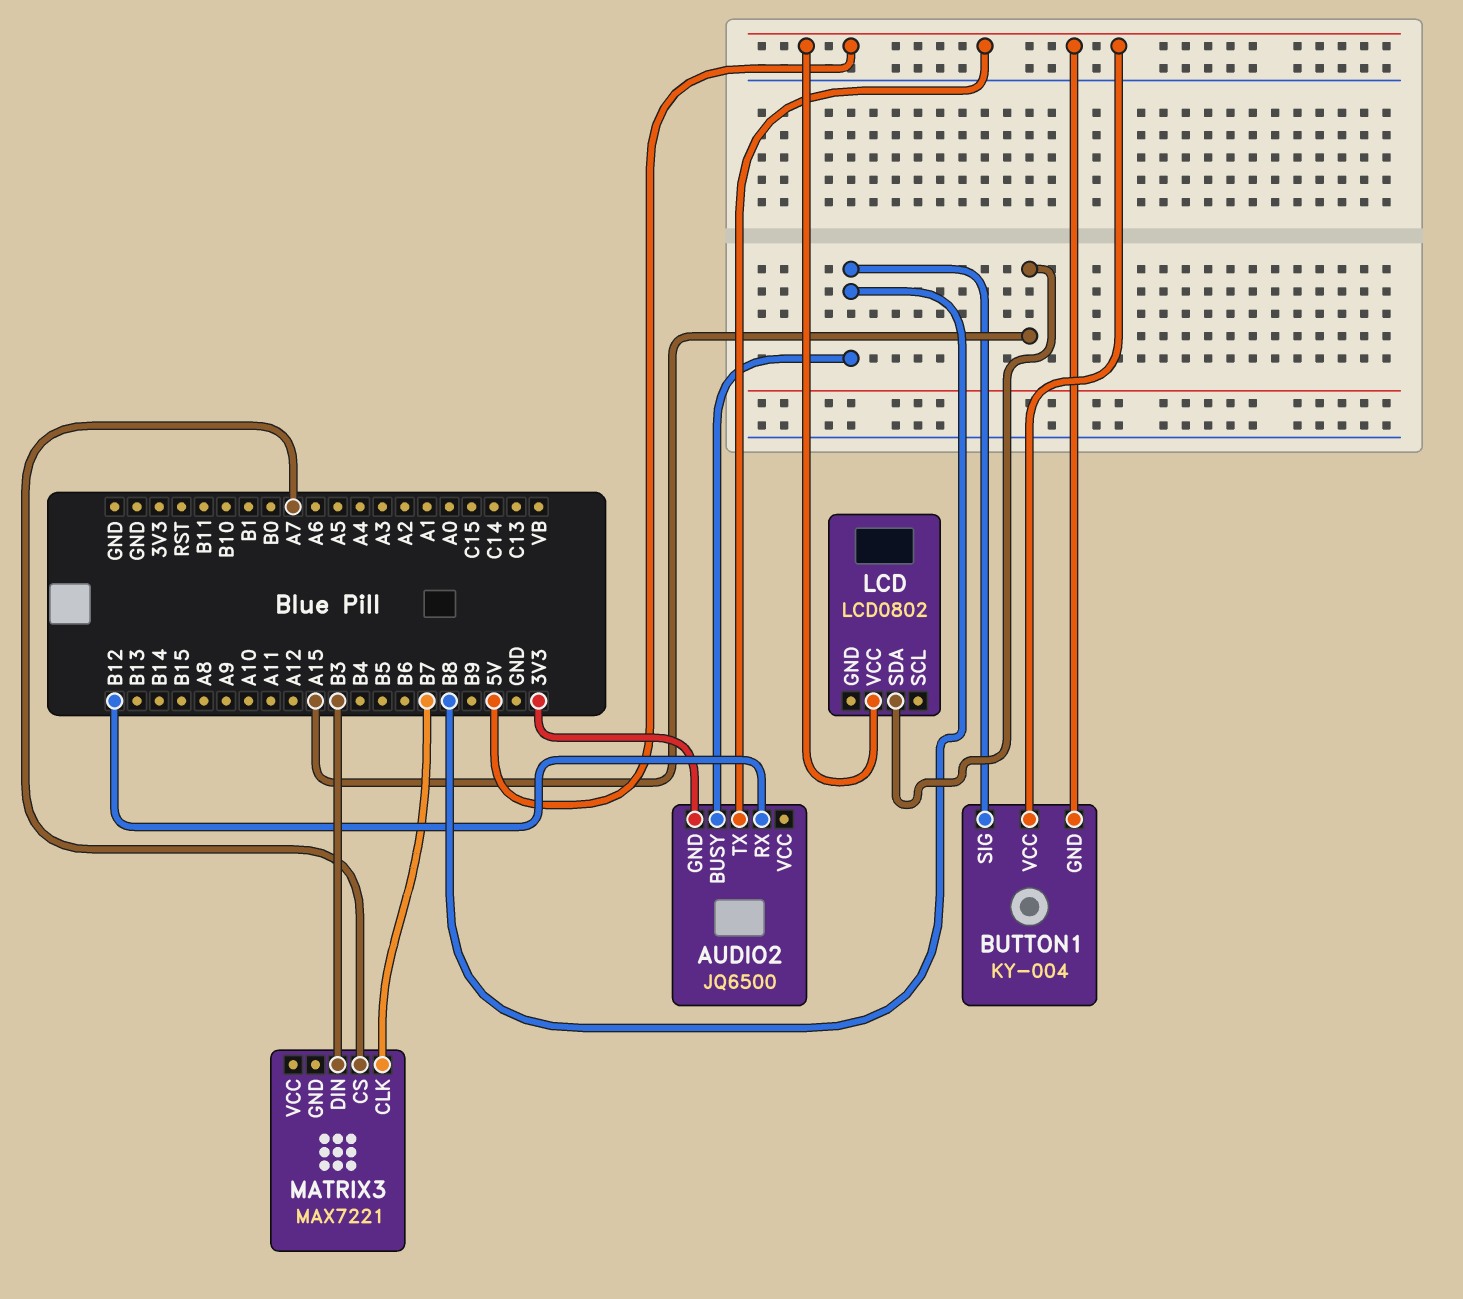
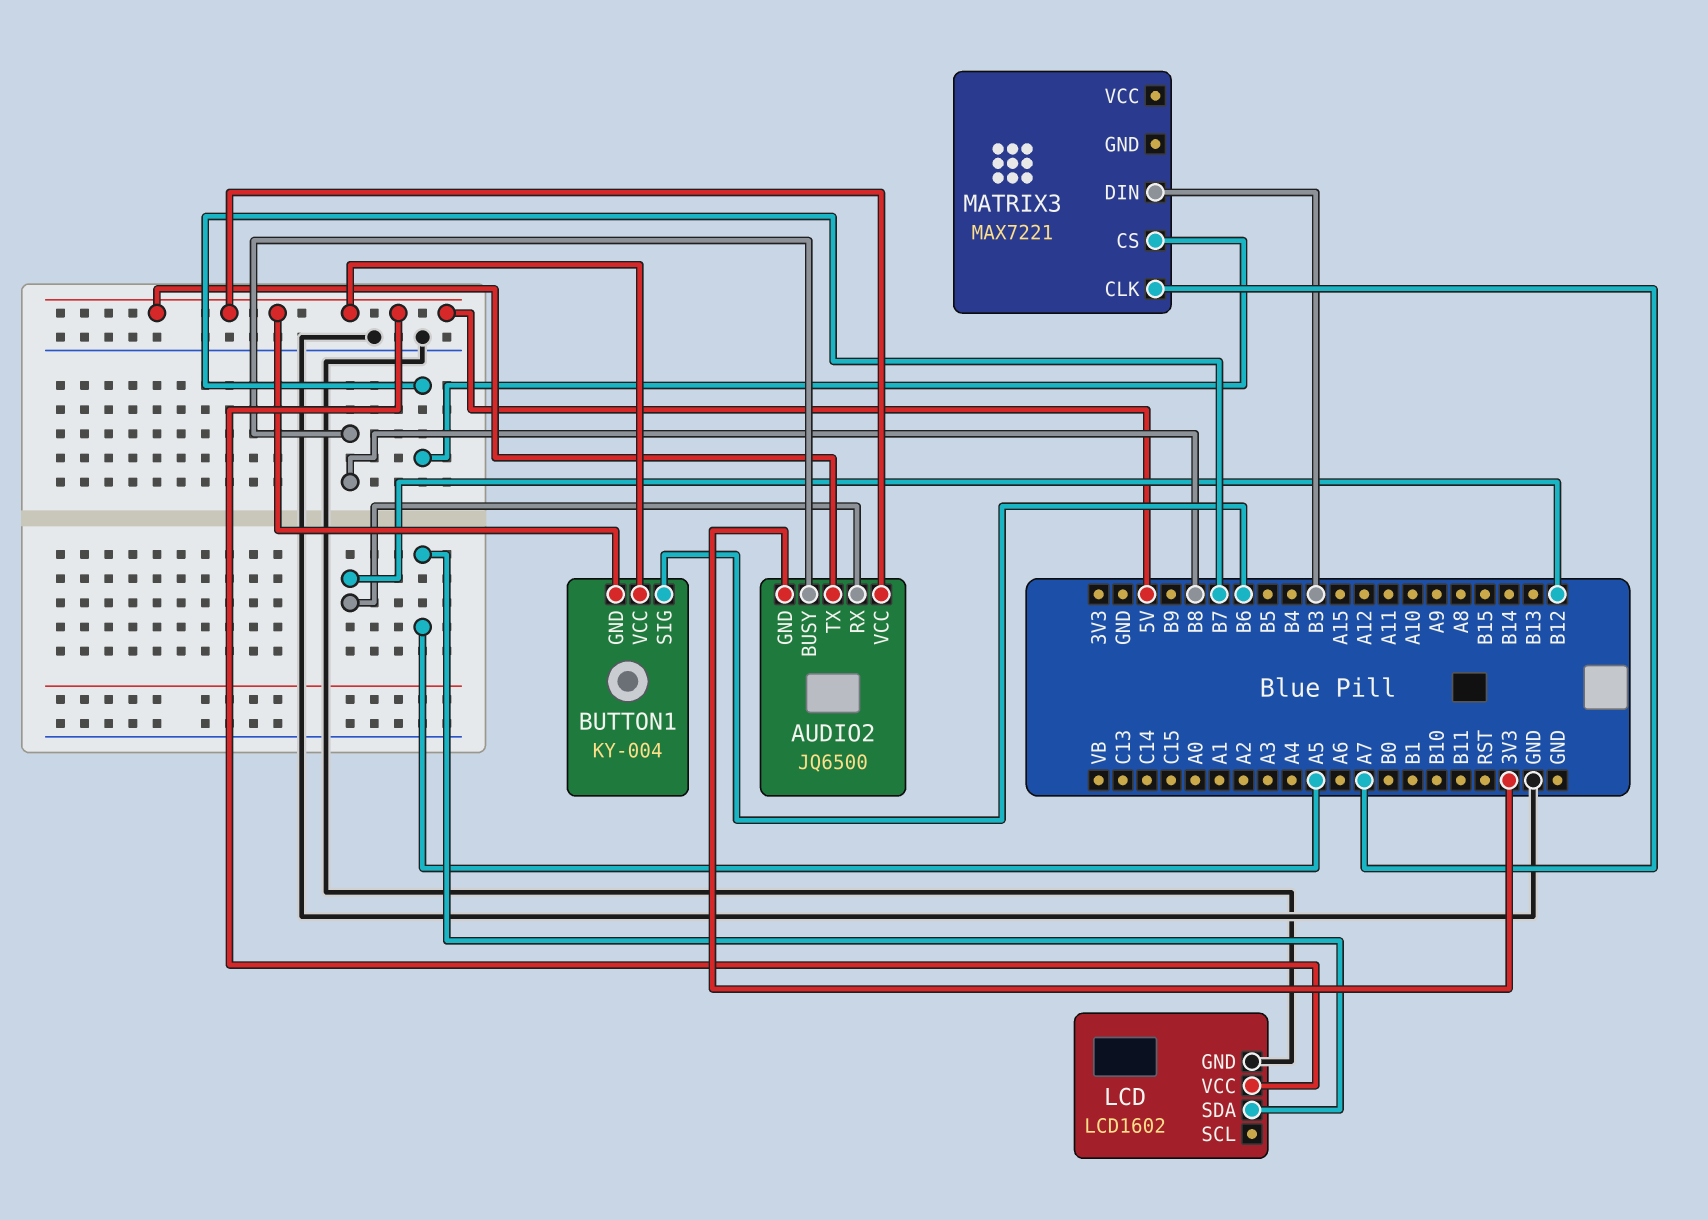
AUDIO2 pin VCC: none -> 5V
BUTTON1 pin SIG: B8 -> B6
LCD: LCD0802 -> LCD1602
LCD pin GND: none -> GND
LCD pin SDA: A15 -> A5
MATRIX3 pin CLK: B7 -> A7
MATRIX3 pin CS: A7 -> B7

